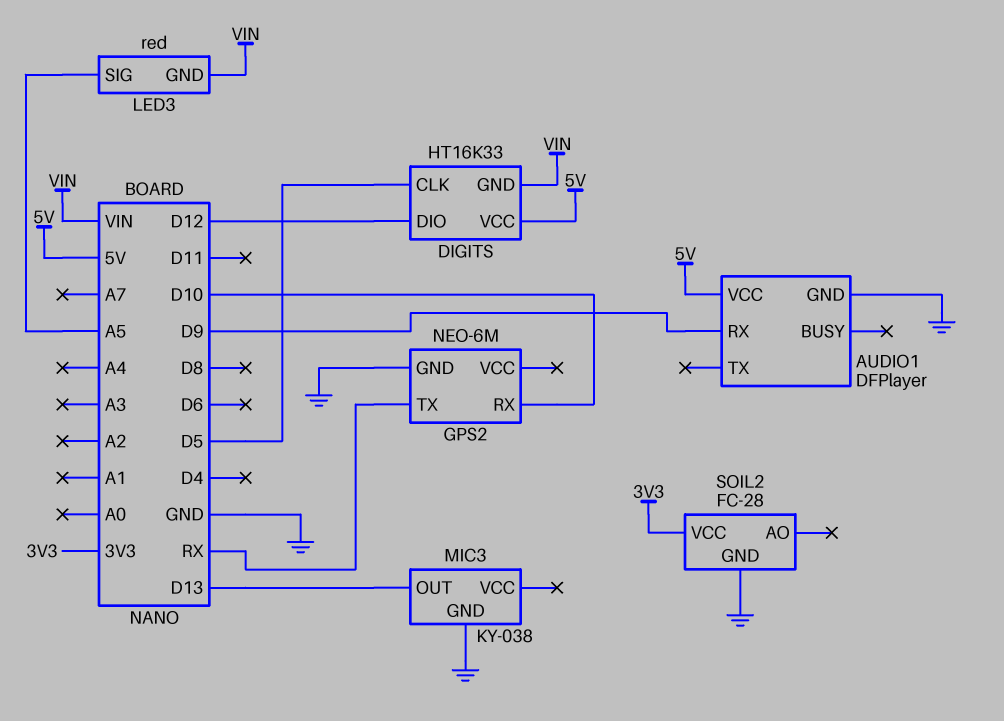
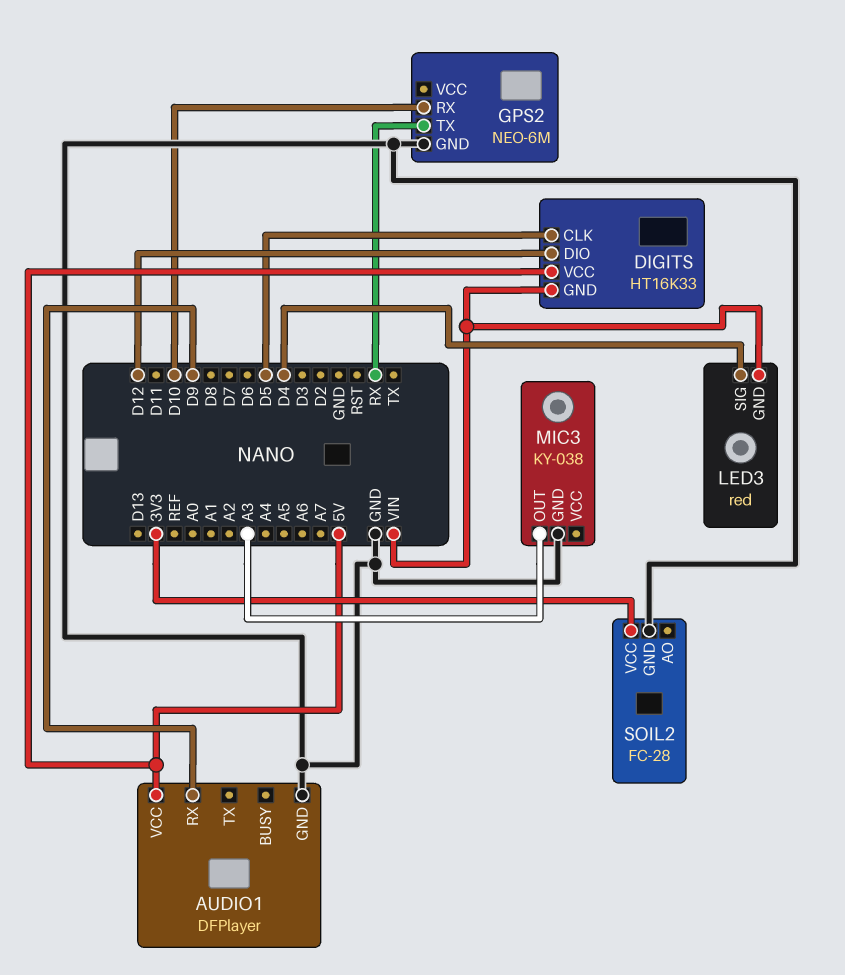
LED3 pin SIG: A5 -> D4
MIC3 pin OUT: D13 -> A3

